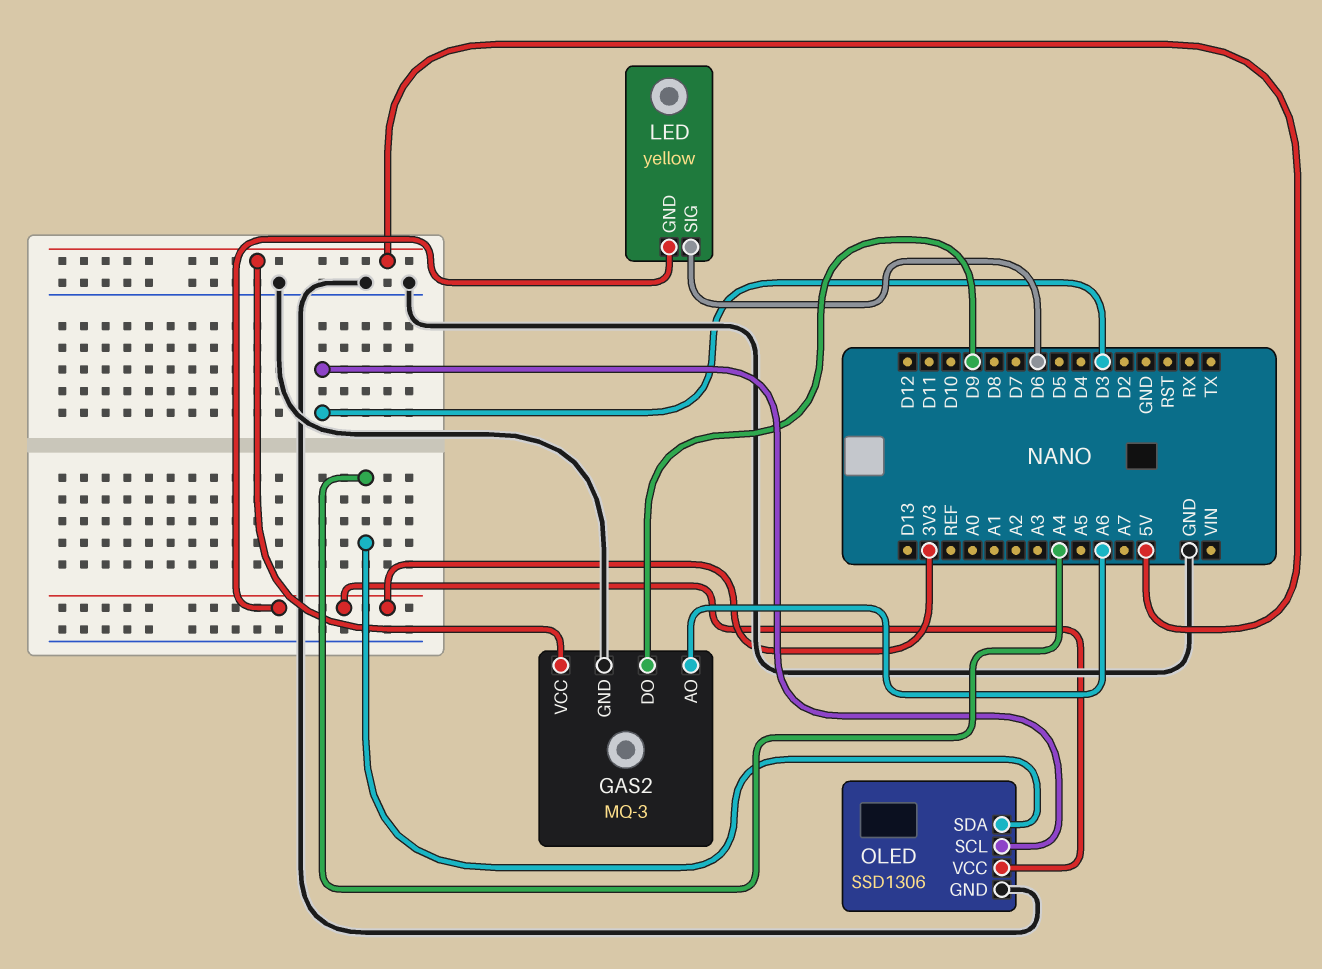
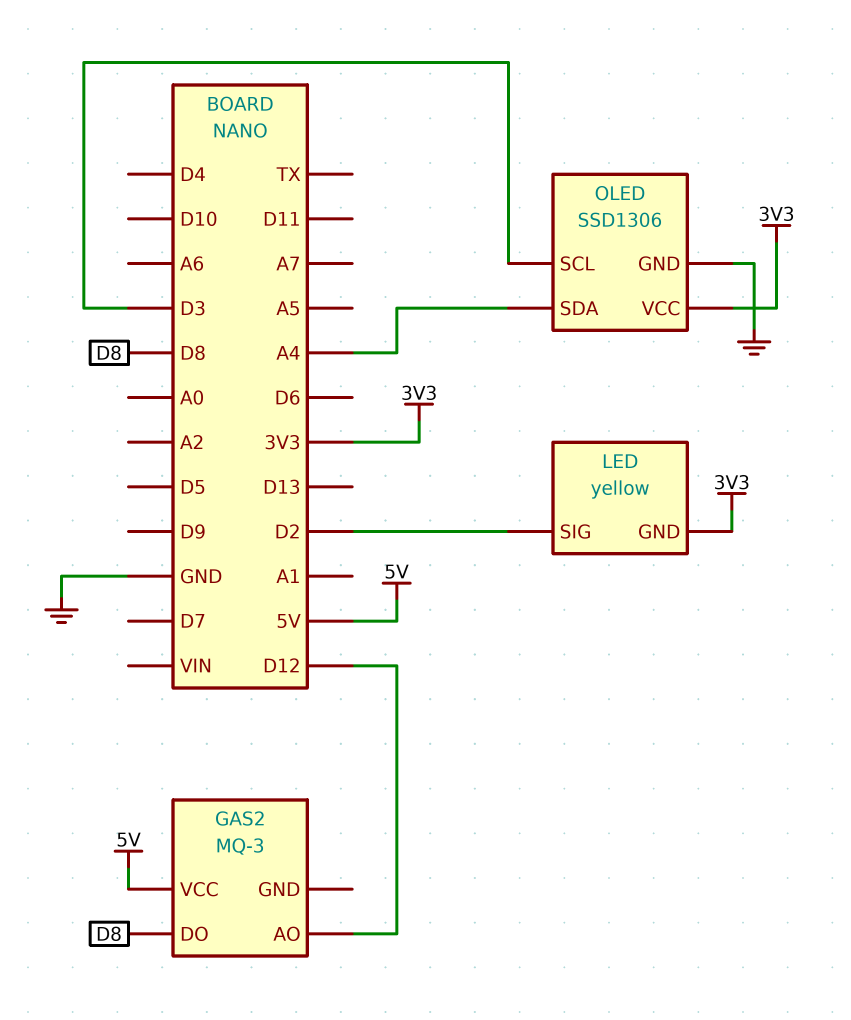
GAS2 pin AO: A6 -> D12
GAS2 pin DO: D9 -> D8
GAS2 pin GND: GND -> none
LED pin SIG: D6 -> D2

